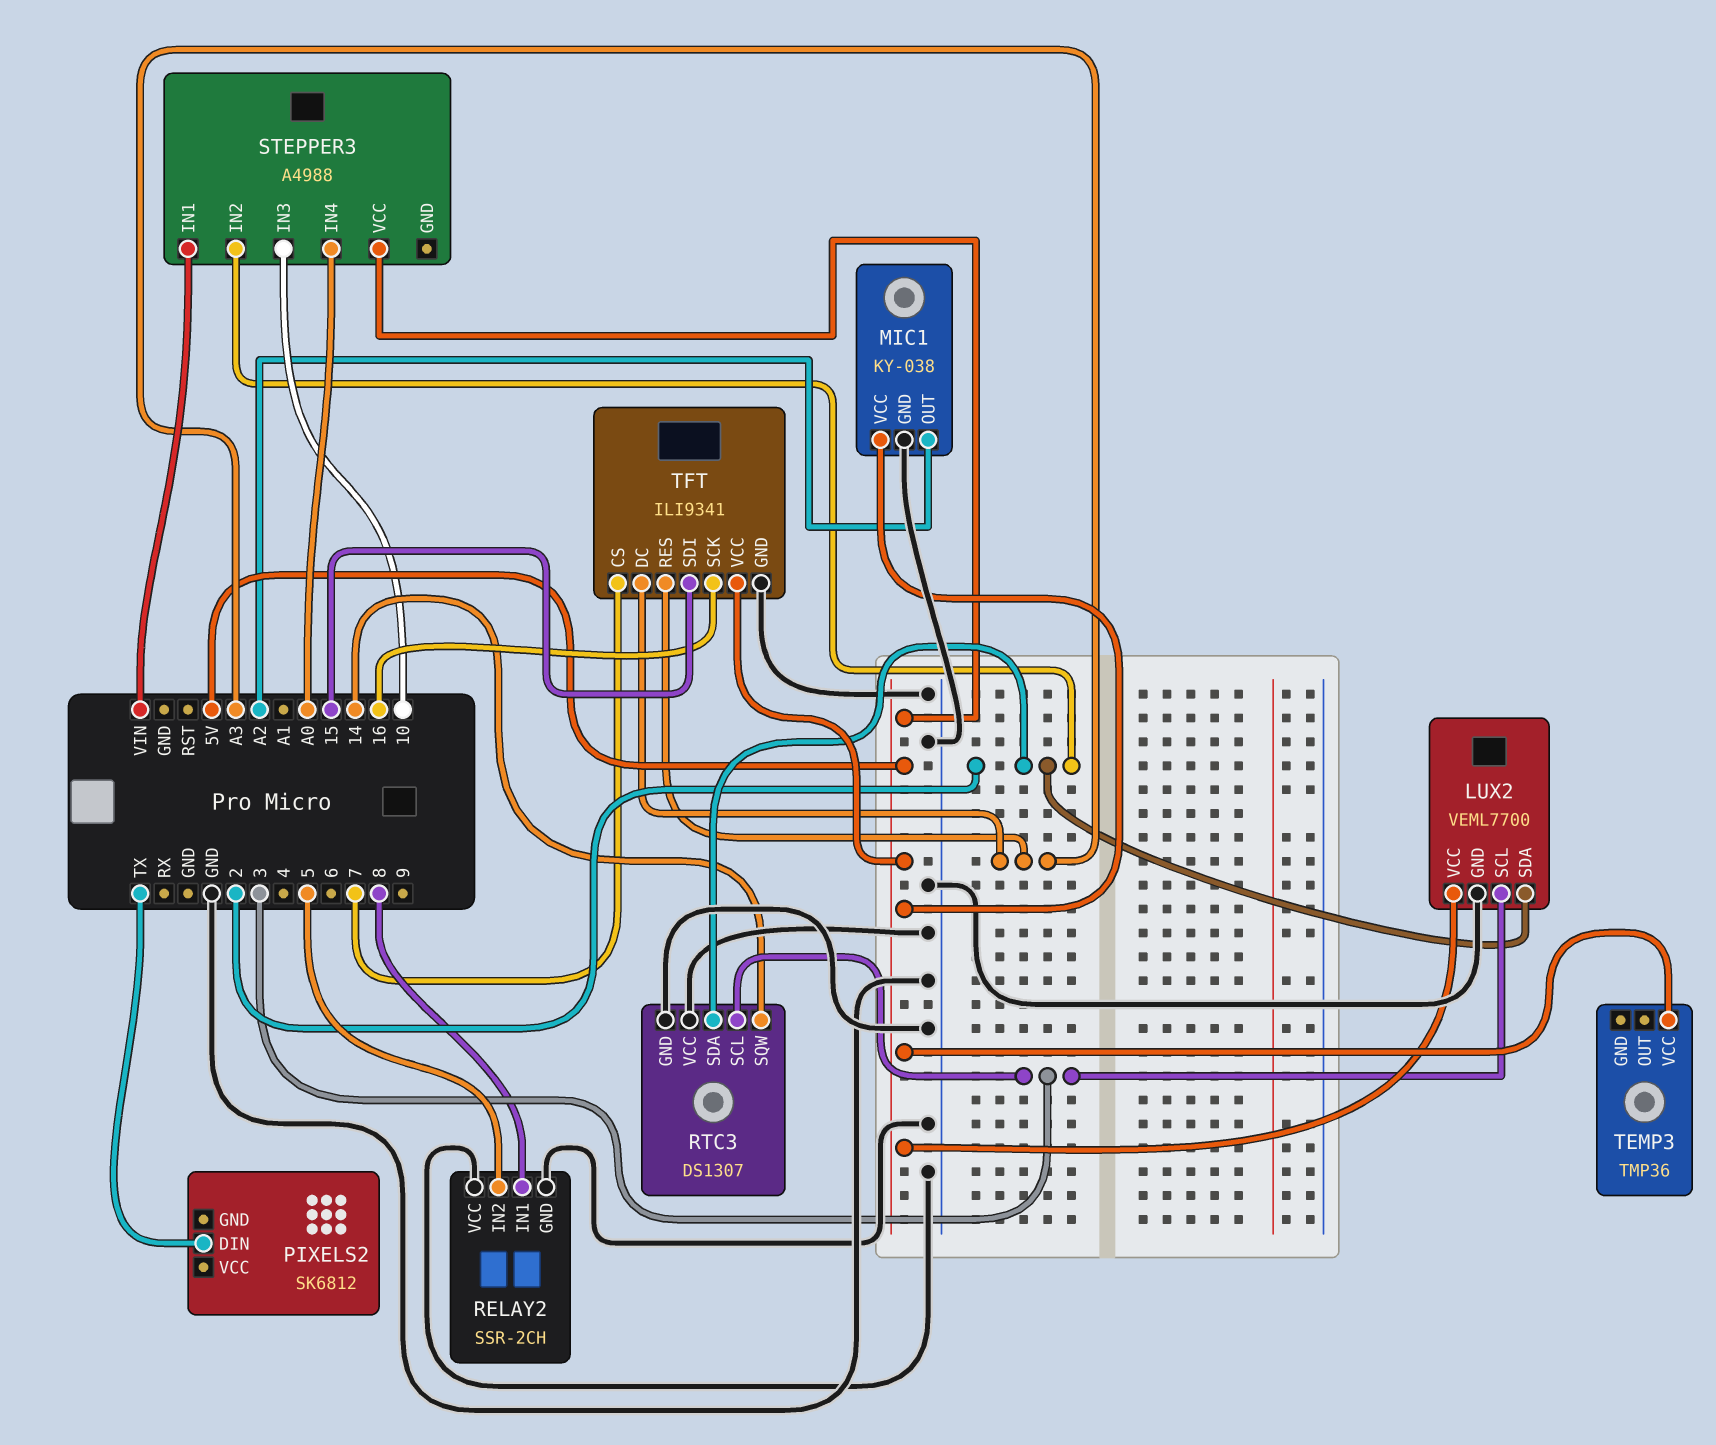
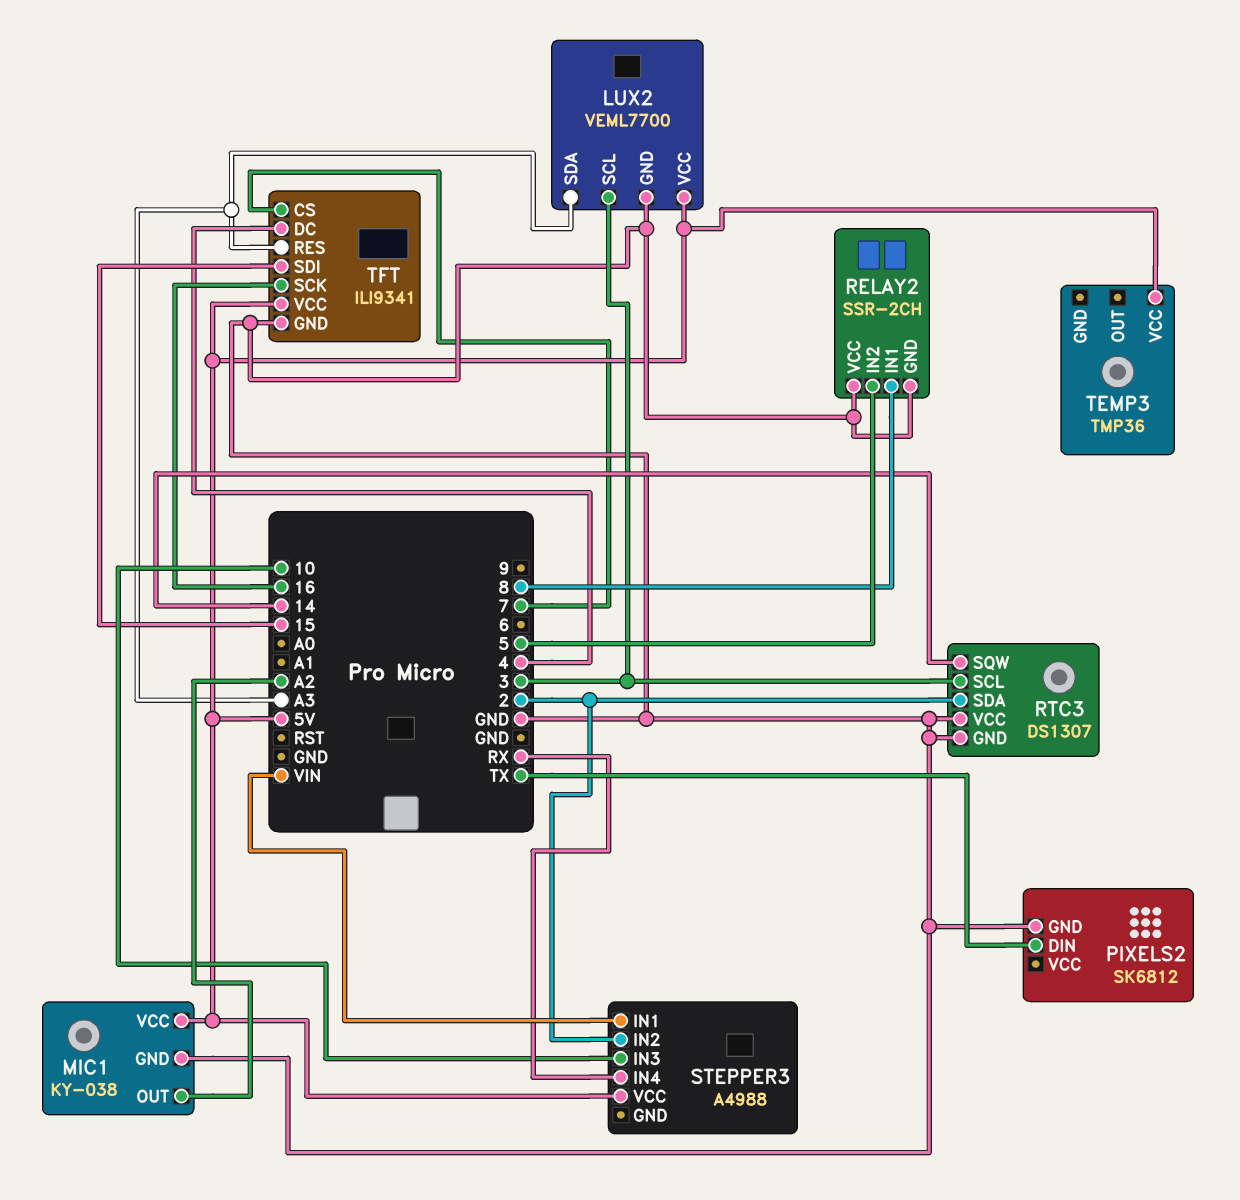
LUX2 pin SDA: 2 -> A3
PIXELS2 pin GND: none -> GND
STEPPER3 pin IN4: A0 -> RX
TFT pin DC: A3 -> 4

